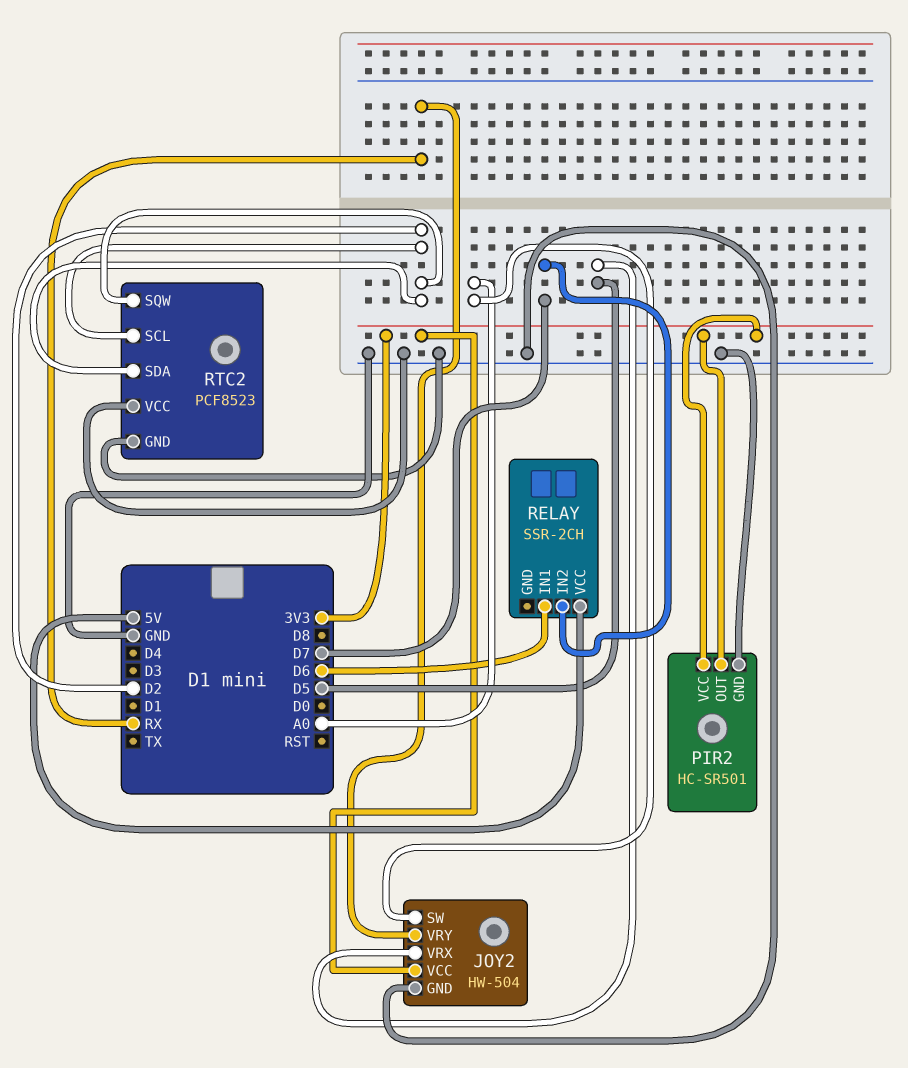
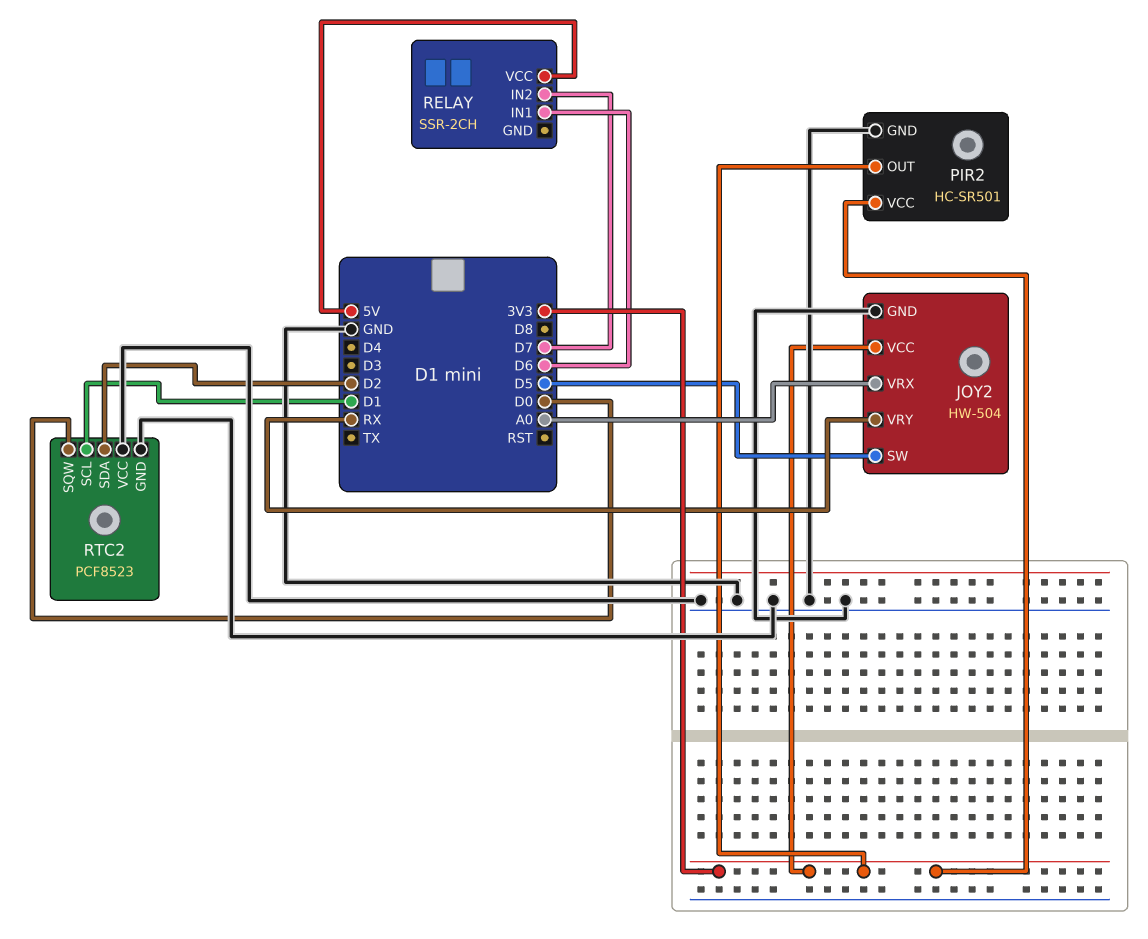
JOY2 pin SW: A0 -> D5
JOY2 pin VRX: D5 -> A0
RTC2 pin SCL: D2 -> D1
RTC2 pin SQW: D2 -> D0

